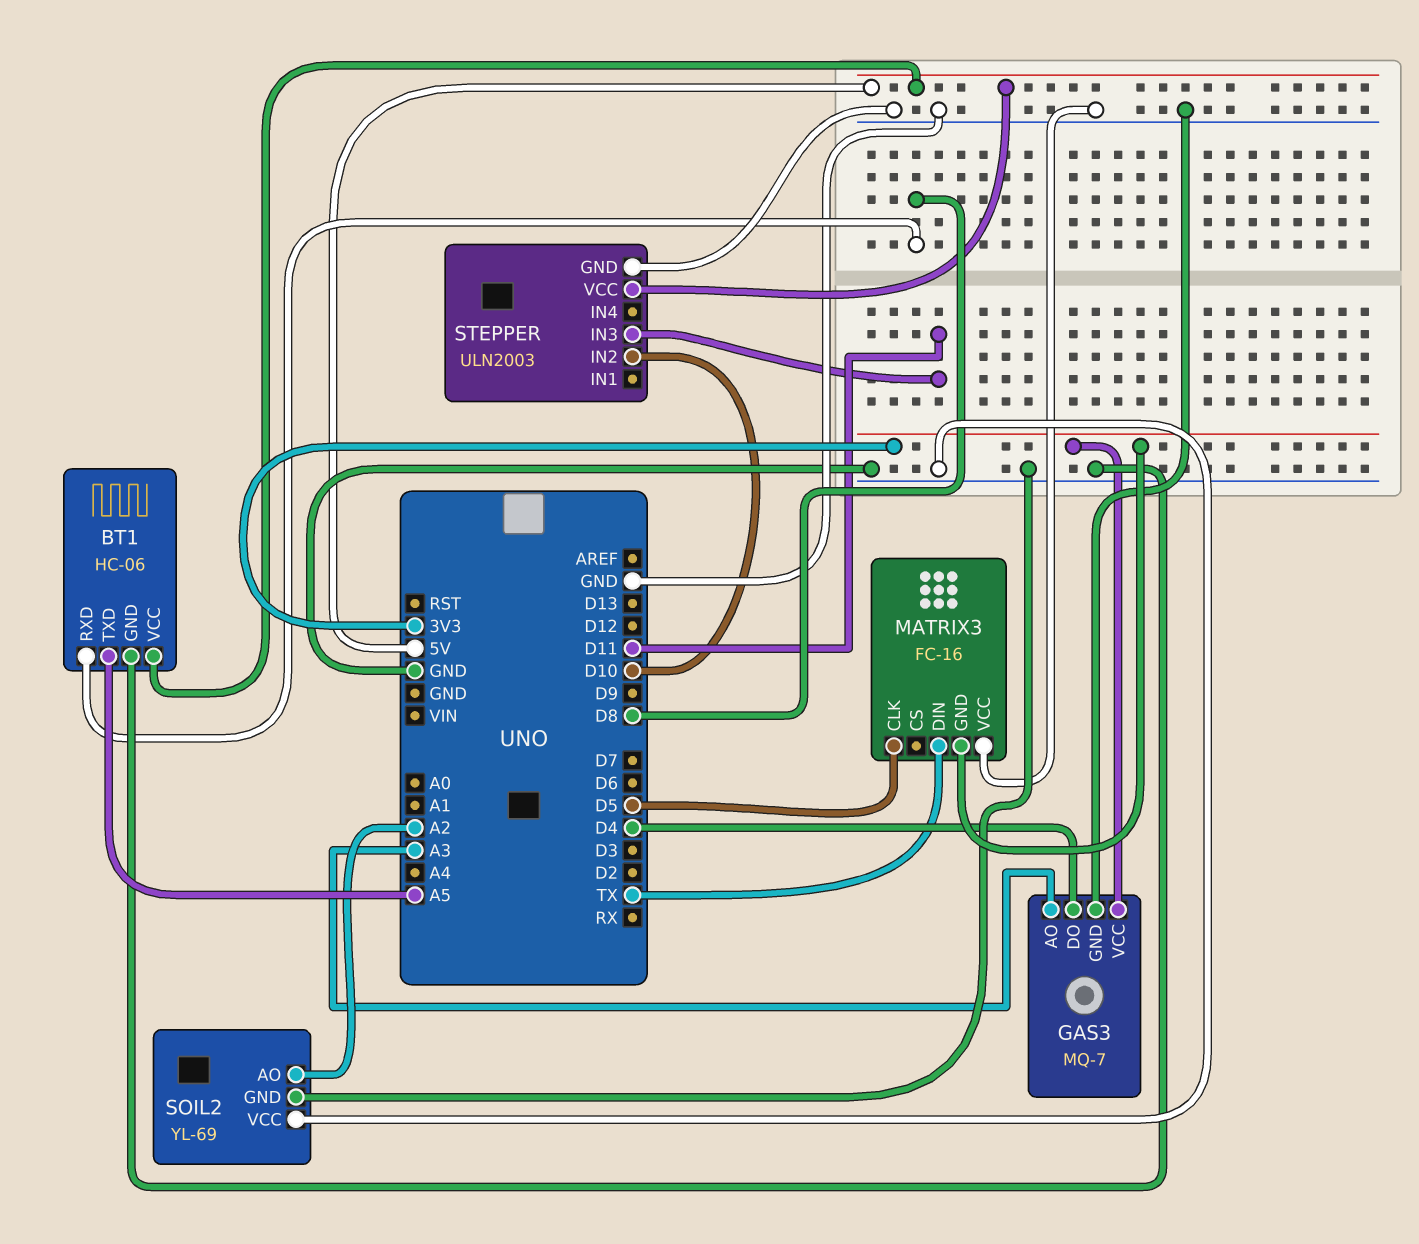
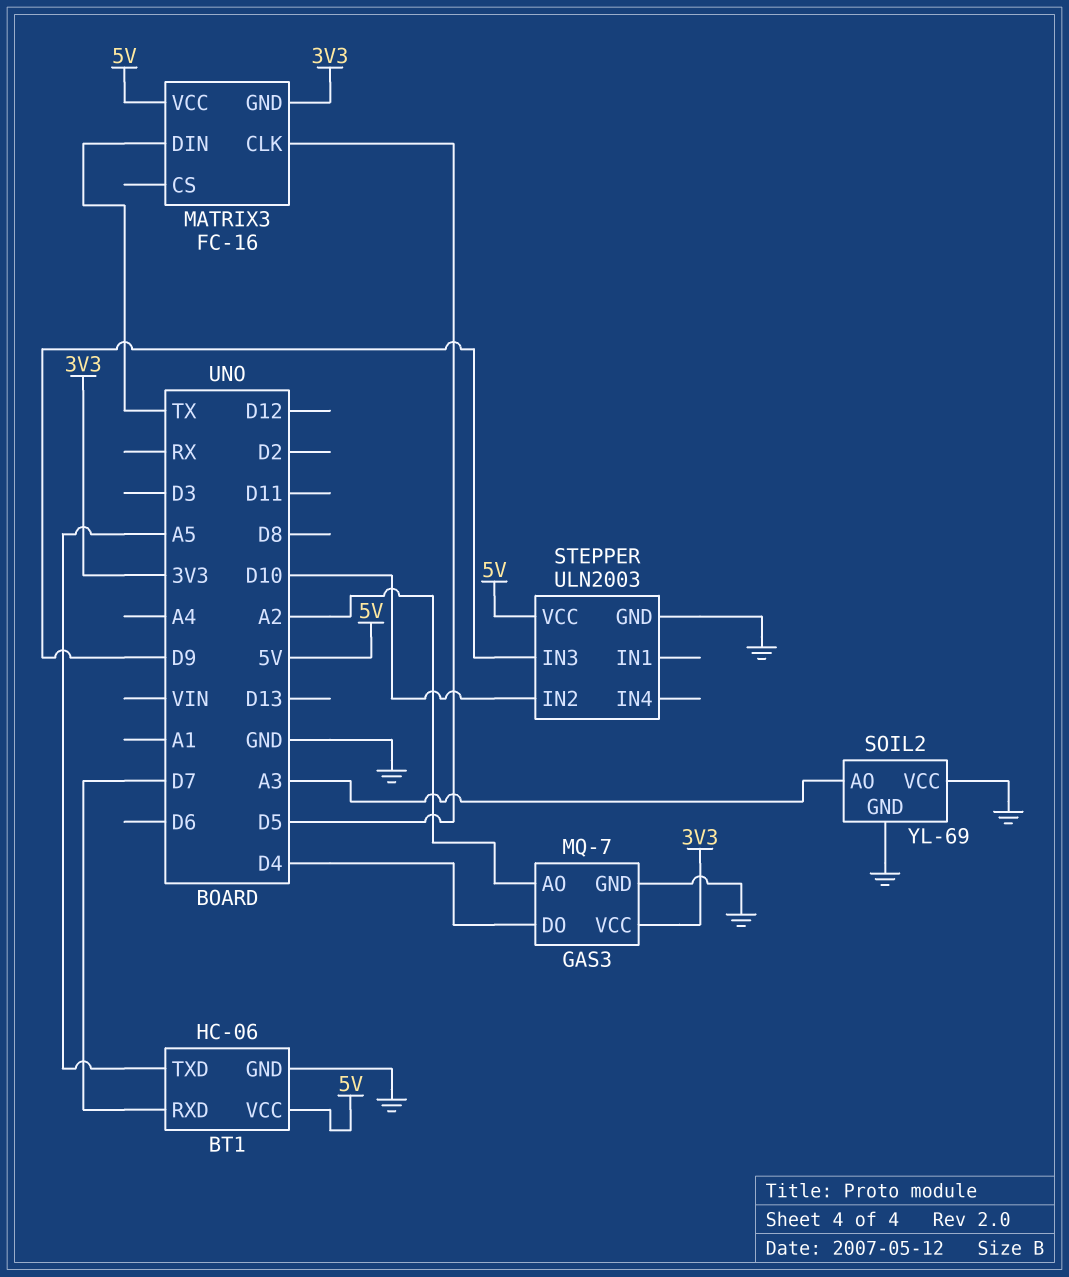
BT1 pin RXD: D8 -> D7
GAS3 pin AO: A3 -> A2
MATRIX3 pin VCC: GND -> 5V
SOIL2 pin AO: A2 -> A3
STEPPER pin IN3: D11 -> D9

